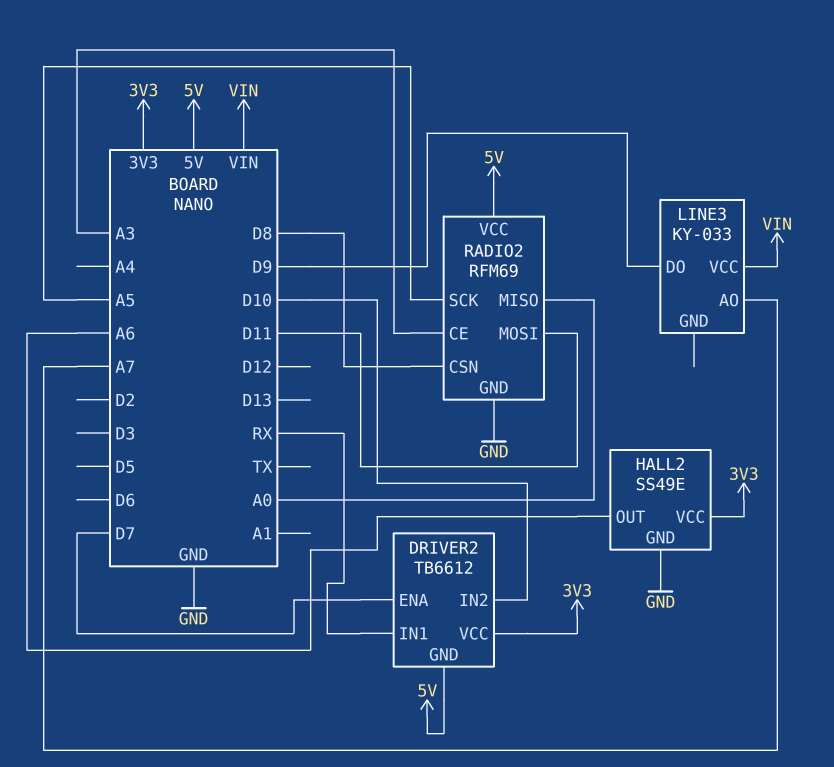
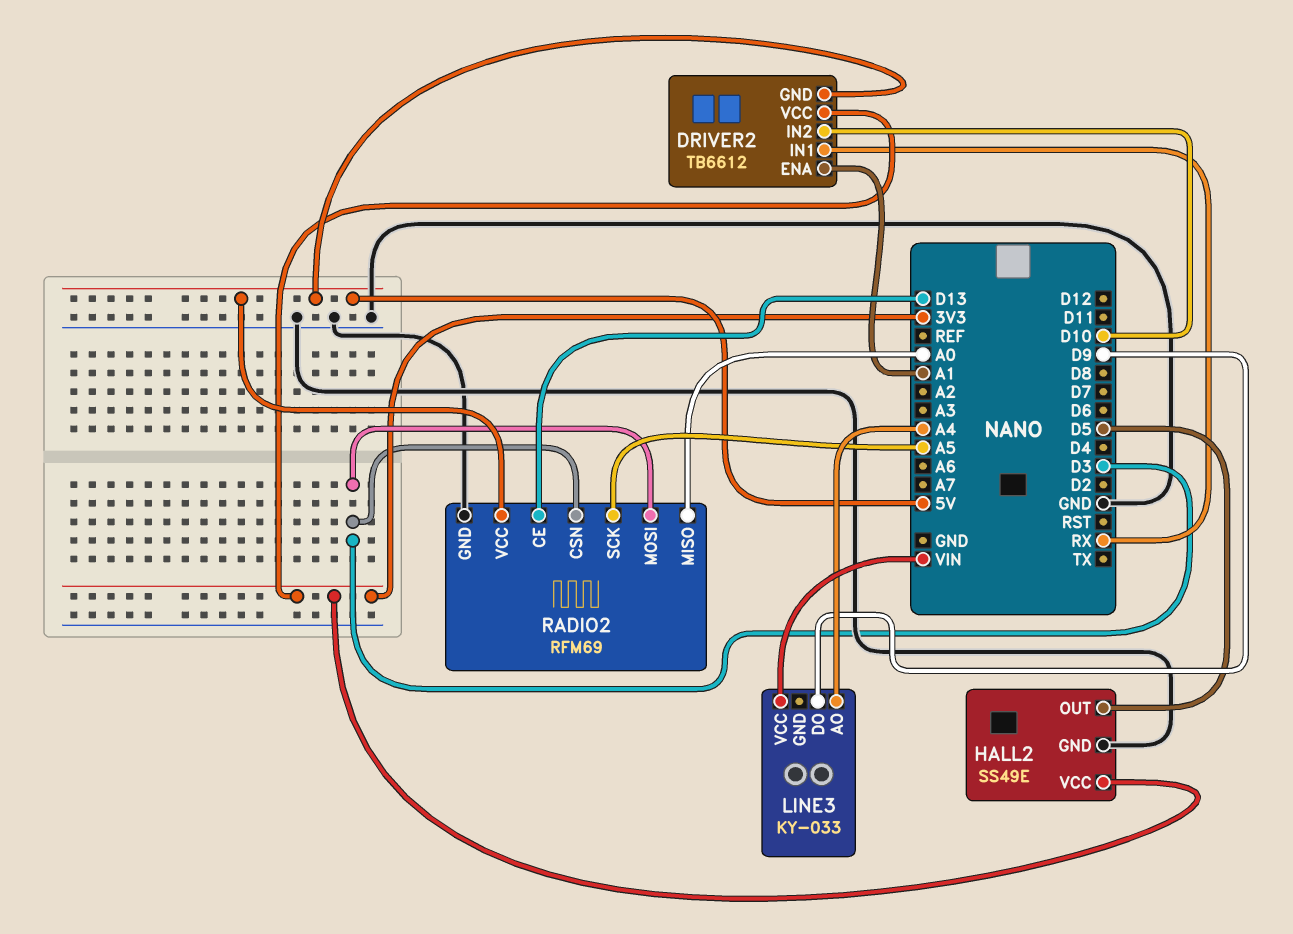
DRIVER2 pin ENA: D7 -> A1
HALL2 pin OUT: A6 -> D5
LINE3 pin AO: A7 -> A4
RADIO2 pin CE: A3 -> D13
RADIO2 pin CSN: D8 -> D3
RADIO2 pin MOSI: D11 -> D3

